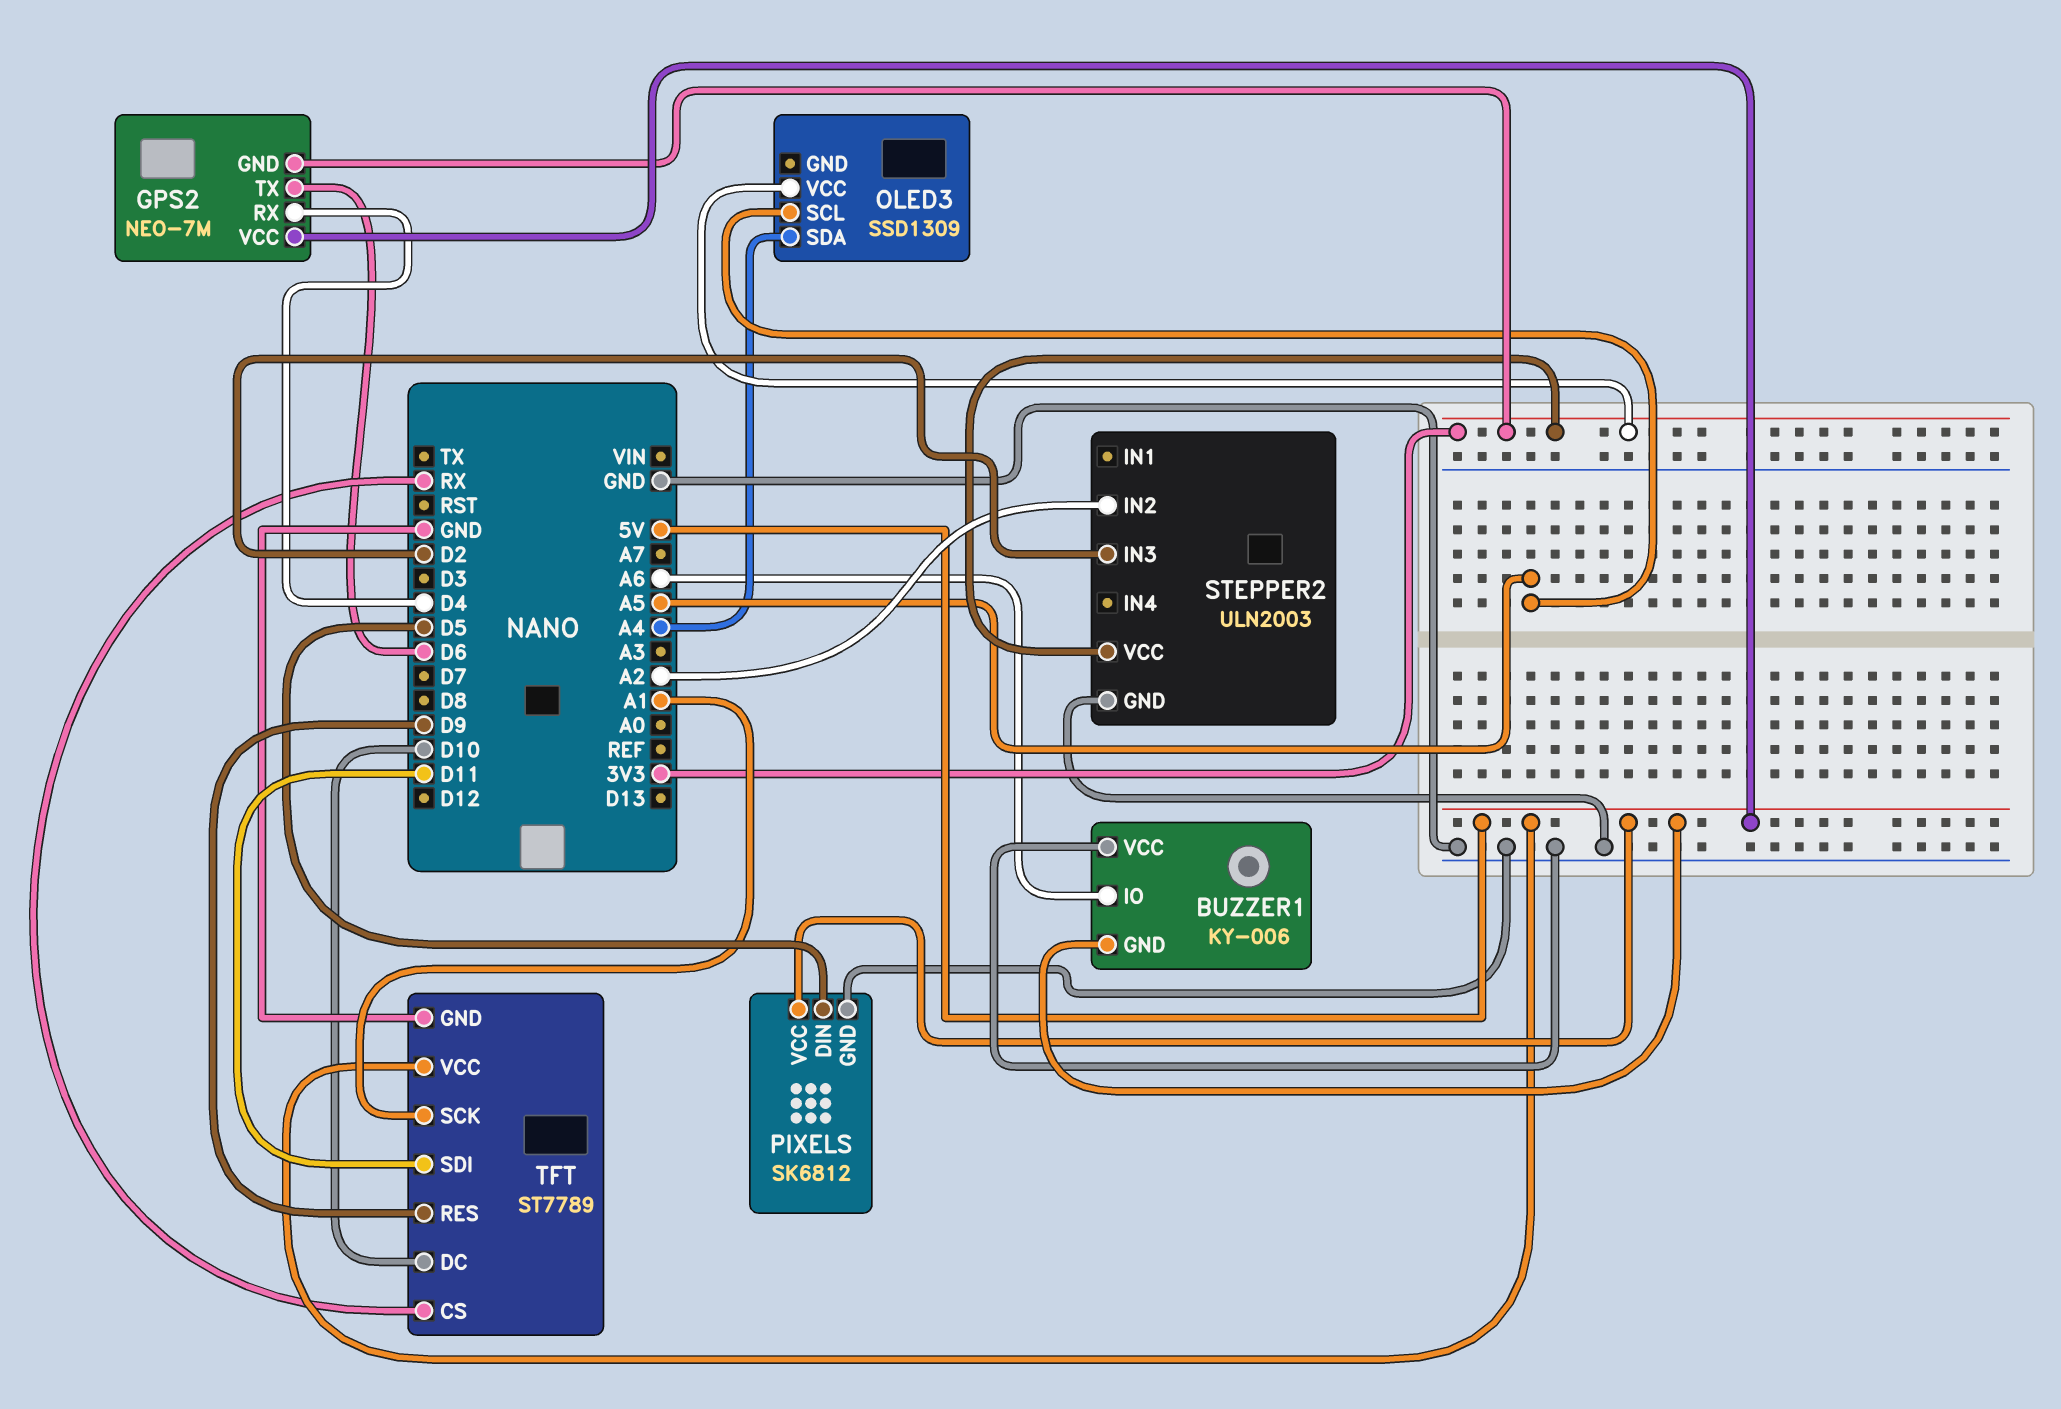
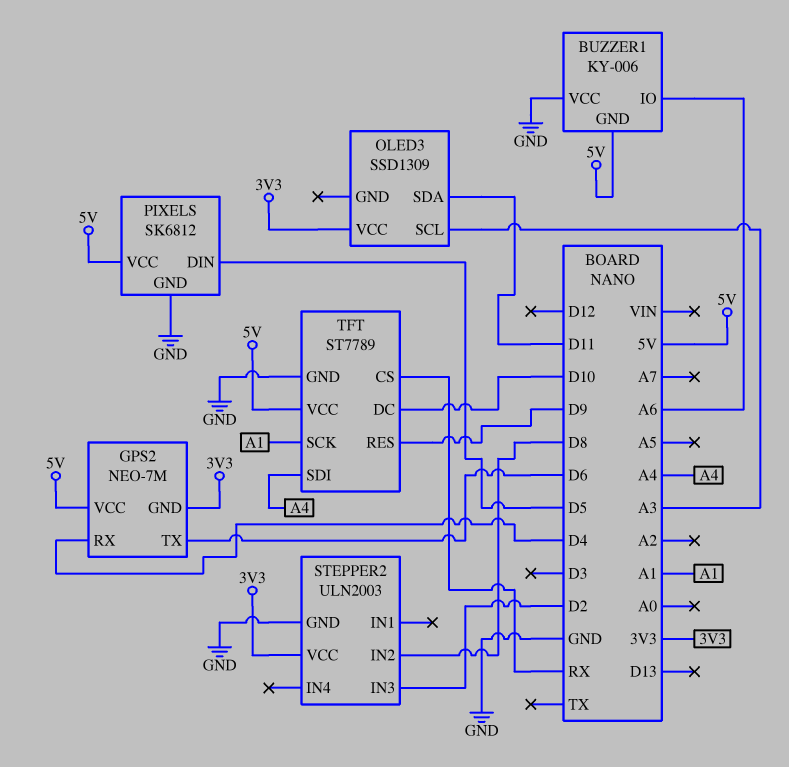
OLED3 pin SCL: A5 -> A3
OLED3 pin SDA: A4 -> D11
STEPPER2 pin IN2: A2 -> D8
TFT pin SDI: D11 -> A4

